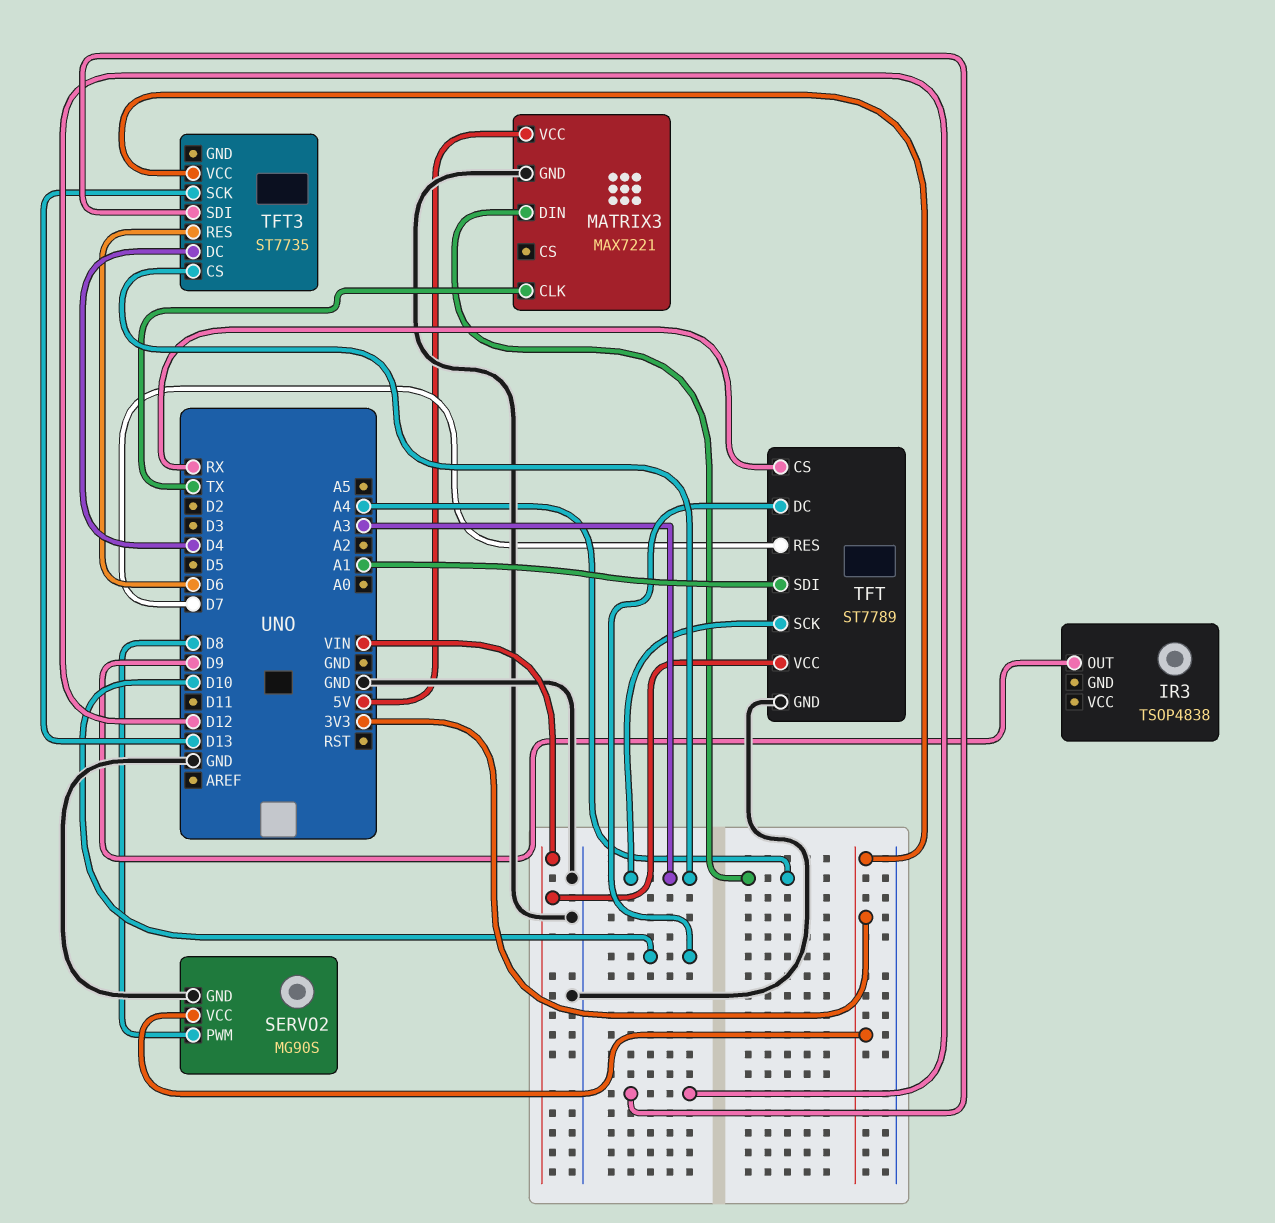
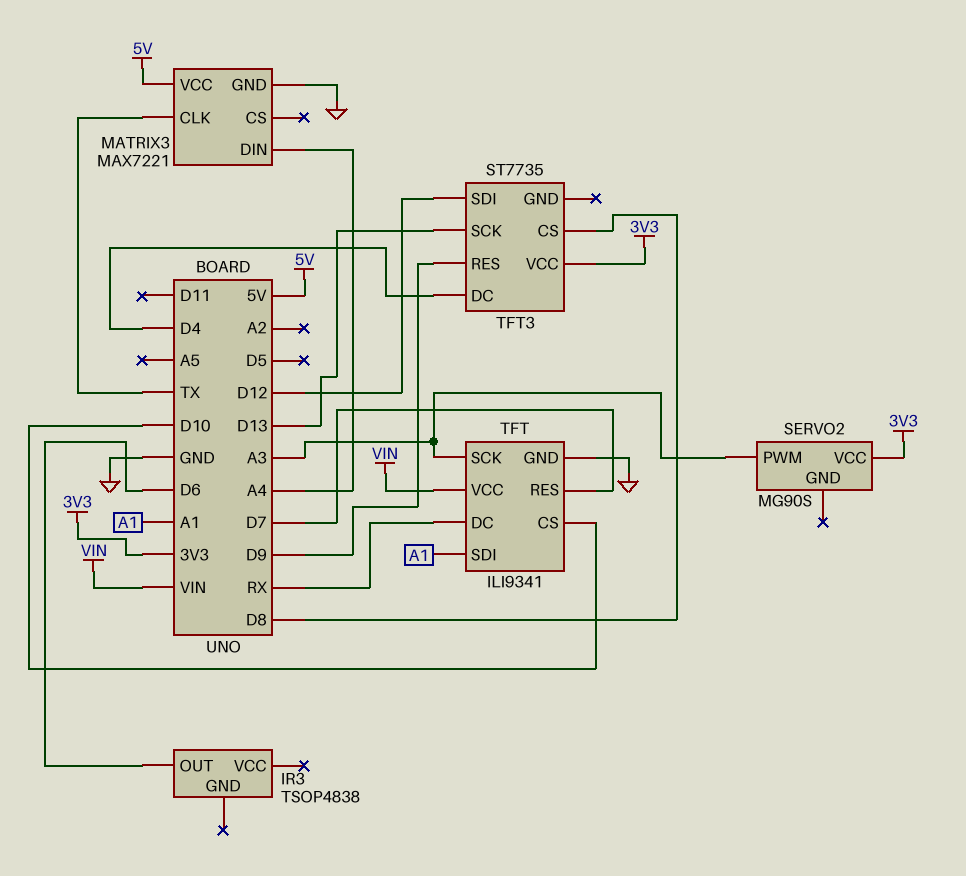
IR3 pin OUT: D9 -> D6
SERVO2 pin GND: GND -> none
SERVO2 pin PWM: D8 -> A3
TFT: ST7789 -> ILI9341
TFT pin CS: RX -> D10
TFT pin DC: D10 -> RX
TFT3 pin CS: A3 -> D8
TFT3 pin RES: D6 -> D9

